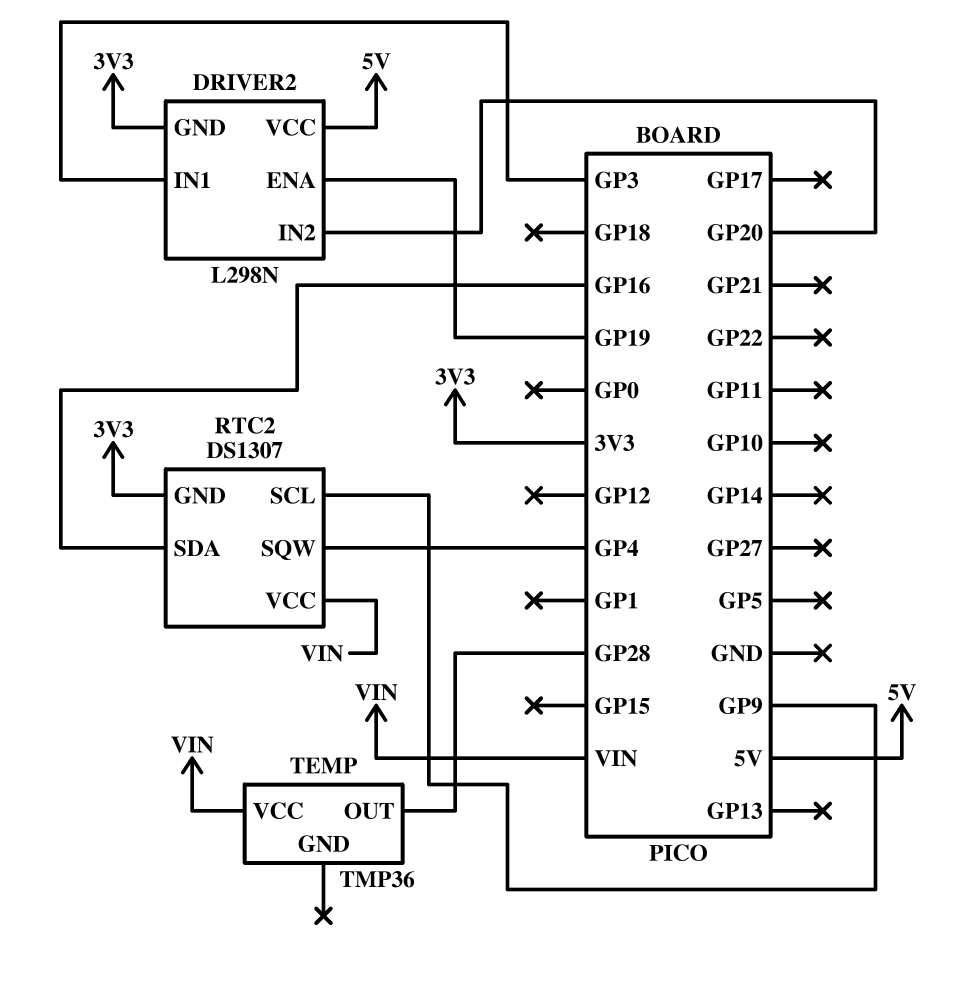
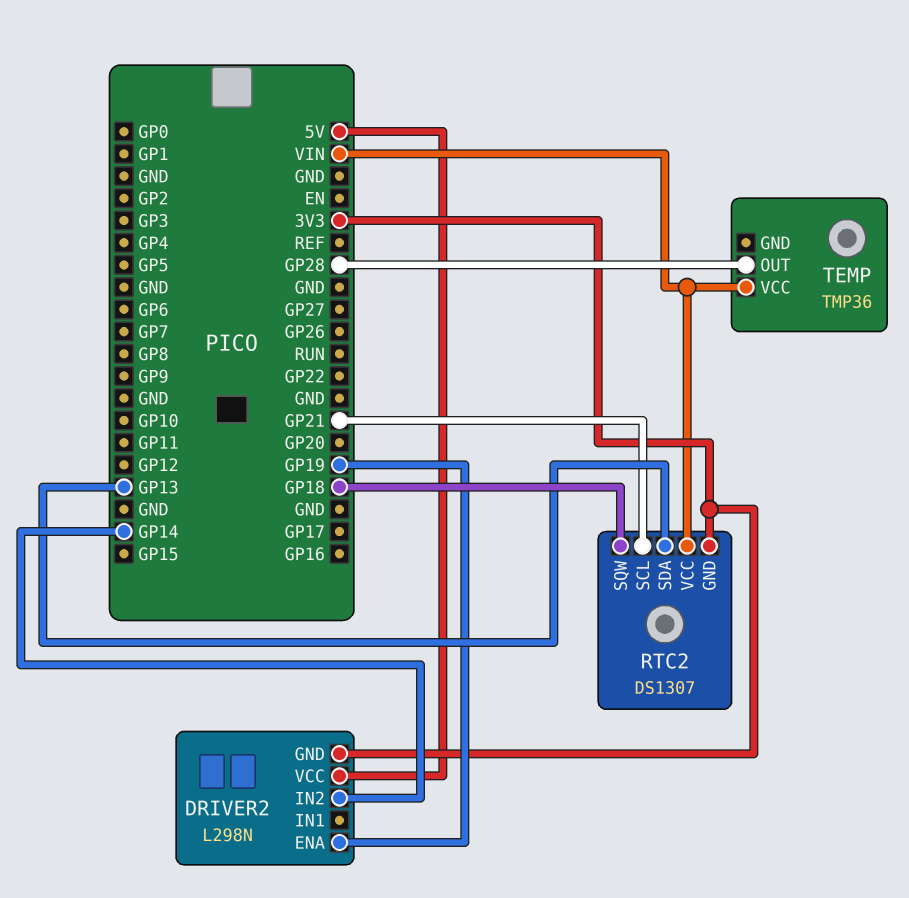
DRIVER2 pin IN1: GP3 -> none
DRIVER2 pin IN2: GP20 -> GP14
RTC2 pin SCL: GP9 -> GP21
RTC2 pin SDA: GP16 -> GP13
RTC2 pin SQW: GP4 -> GP18

